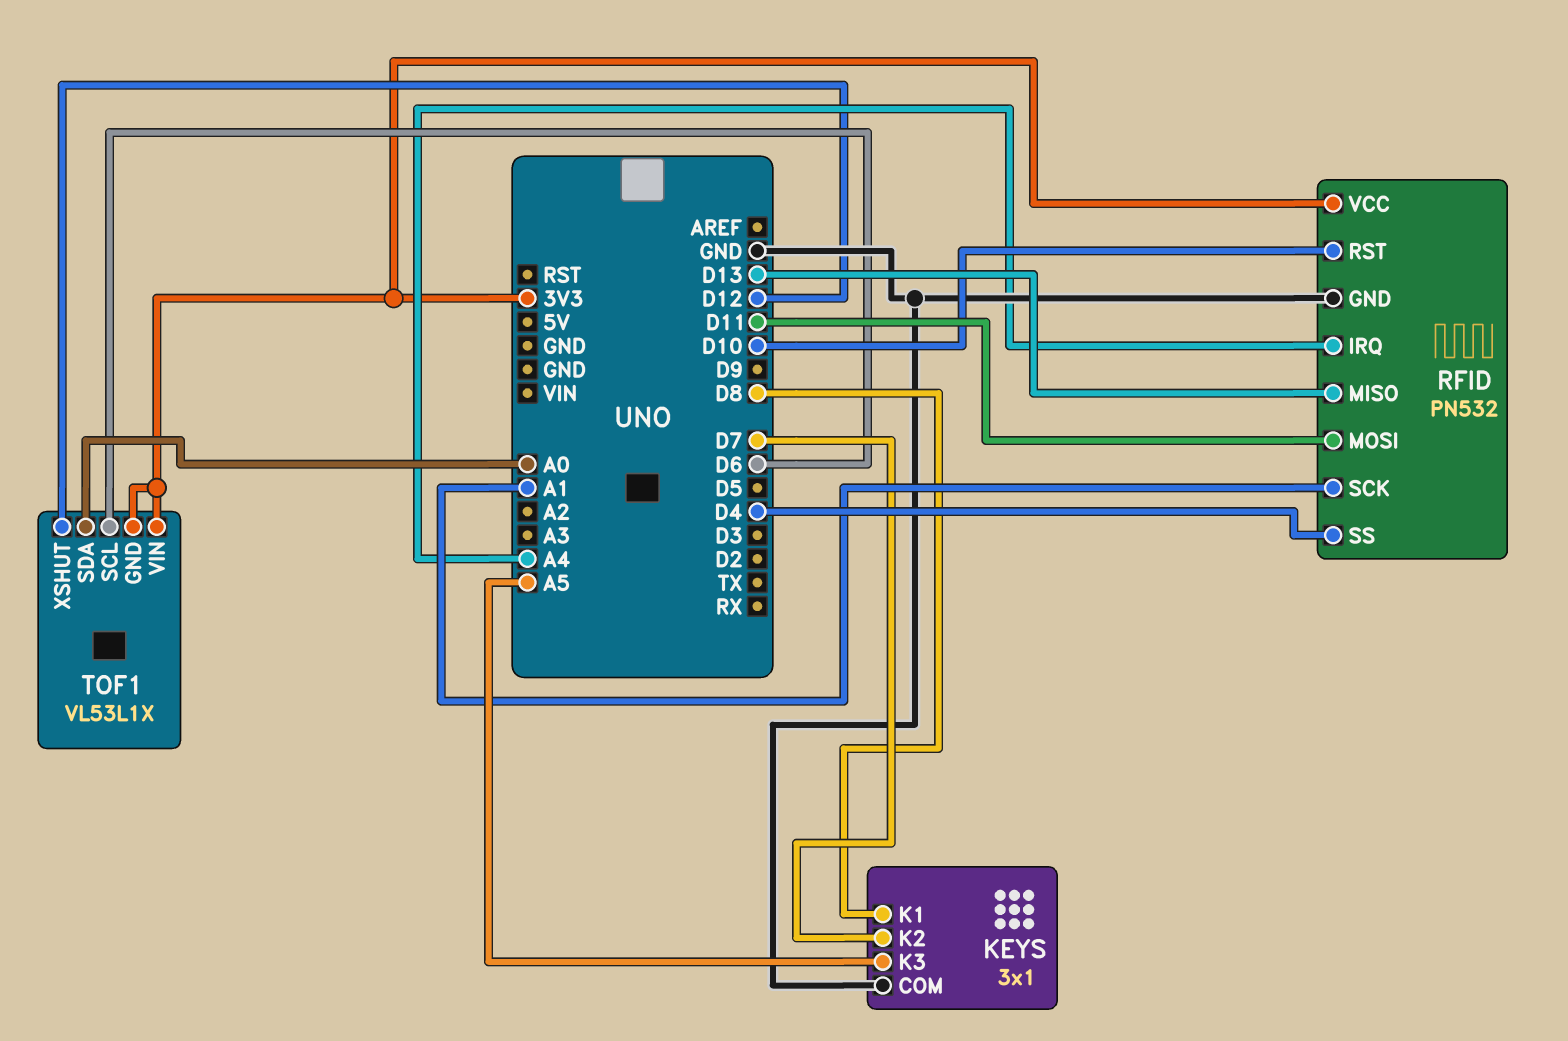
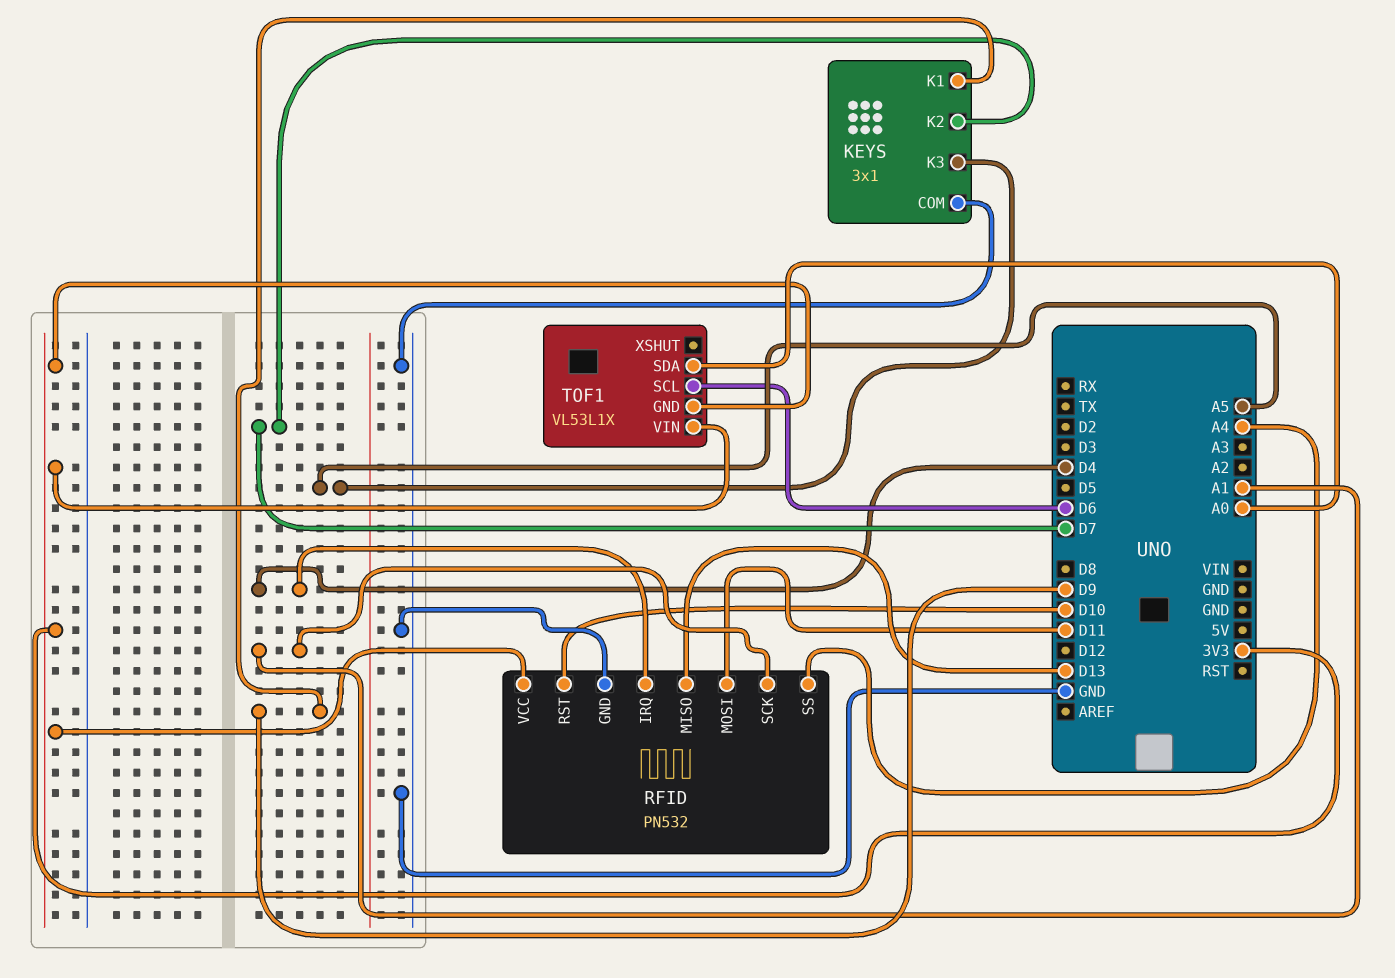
KEYS pin K1: D8 -> D9
RFID pin IRQ: A4 -> D4
RFID pin SS: D4 -> A4
TOF1 pin XSHUT: D12 -> none

